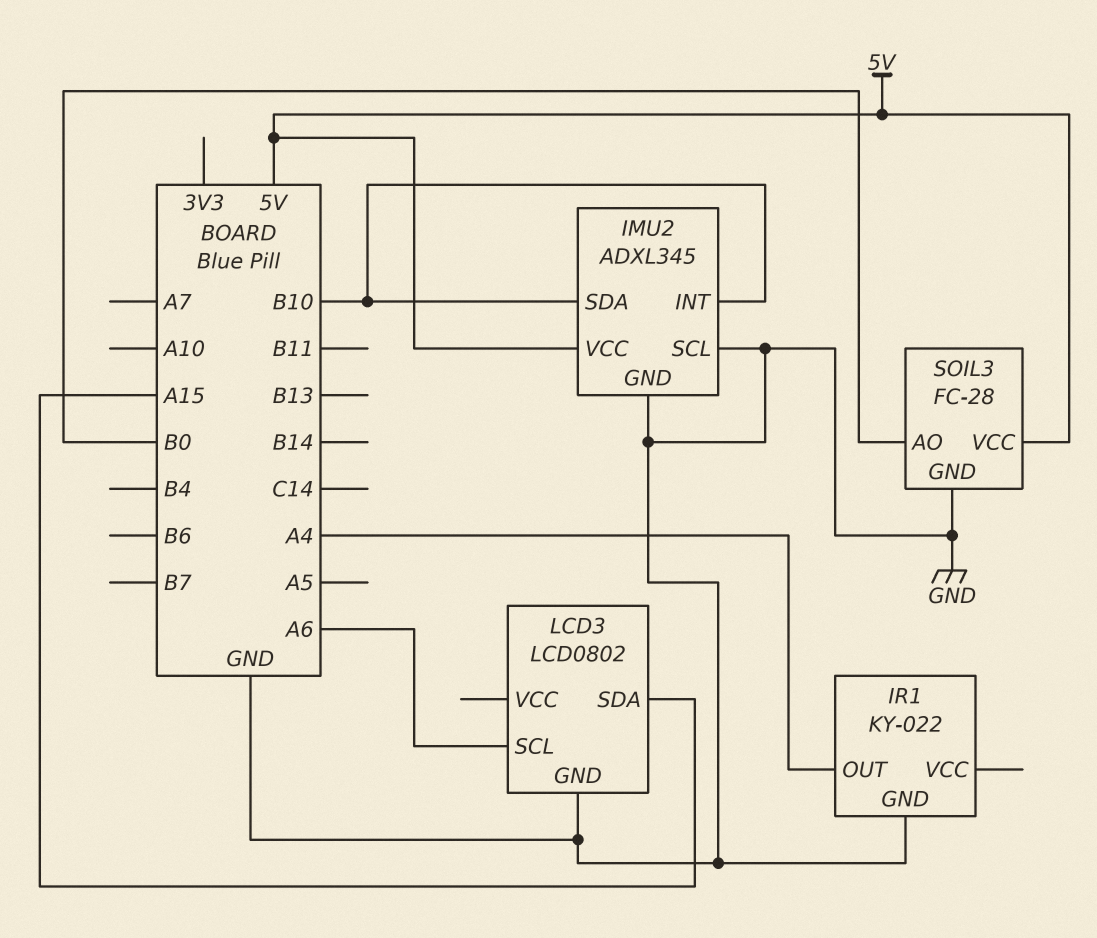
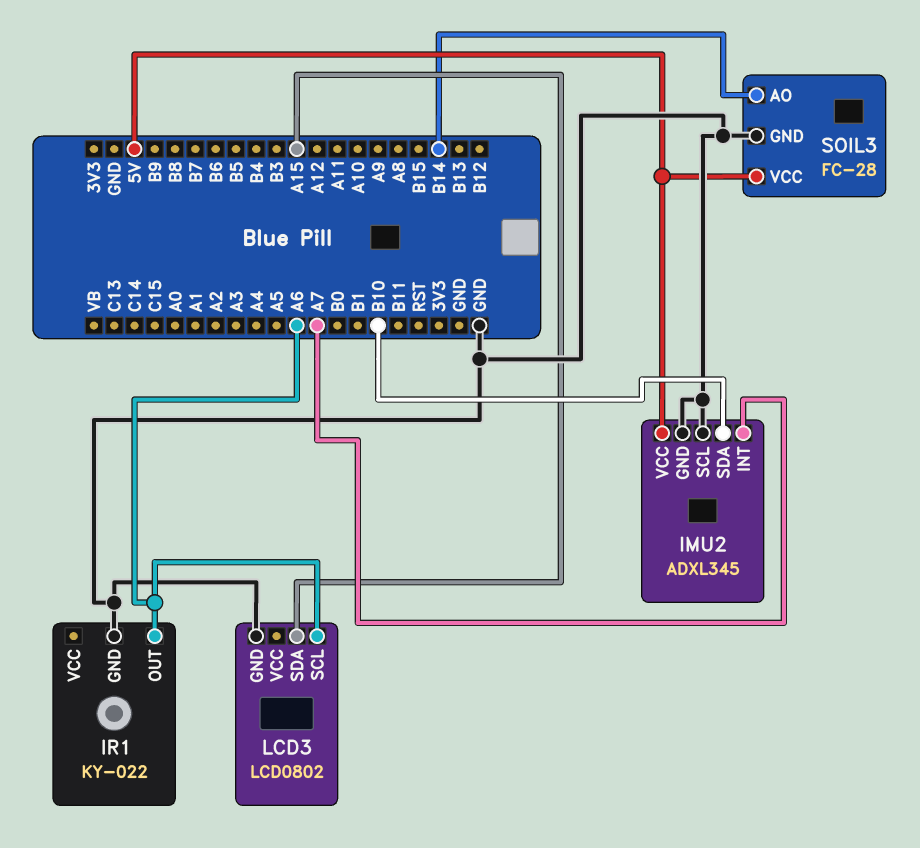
IMU2 pin INT: B10 -> A7
IR1 pin OUT: A4 -> A6
SOIL3 pin AO: B0 -> B14

